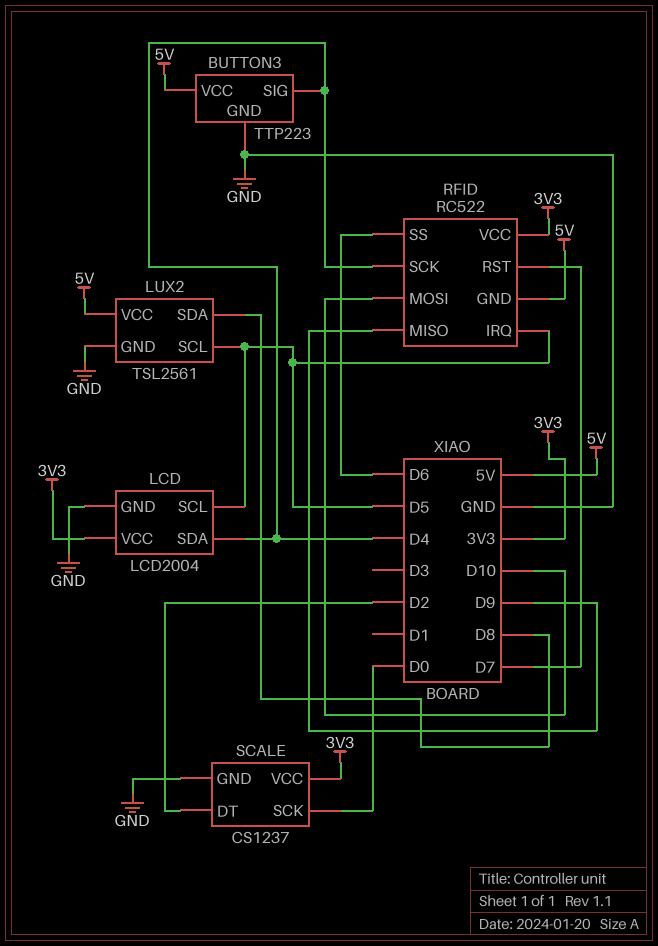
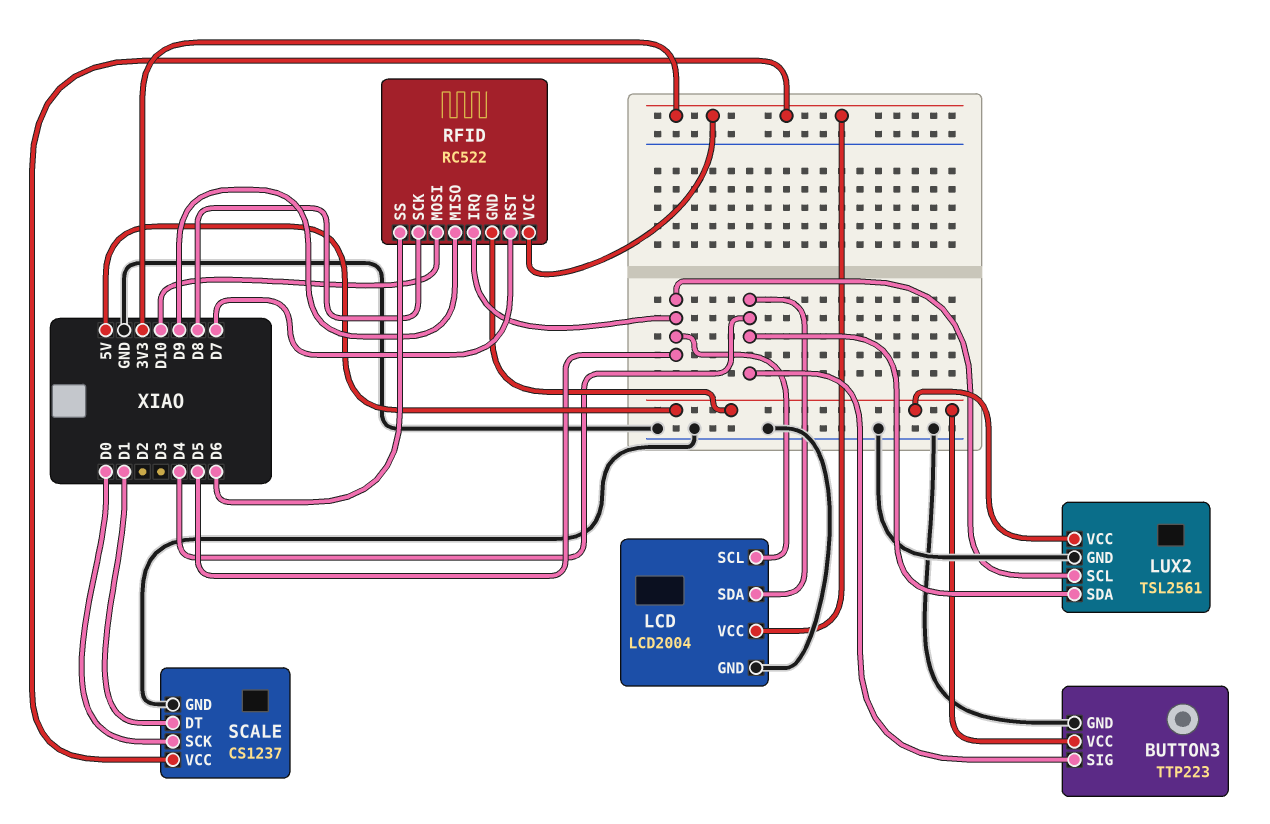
LUX2 pin SDA: D8 -> D4
RFID pin SCK: D4 -> D8
SCALE pin DT: D2 -> D1

